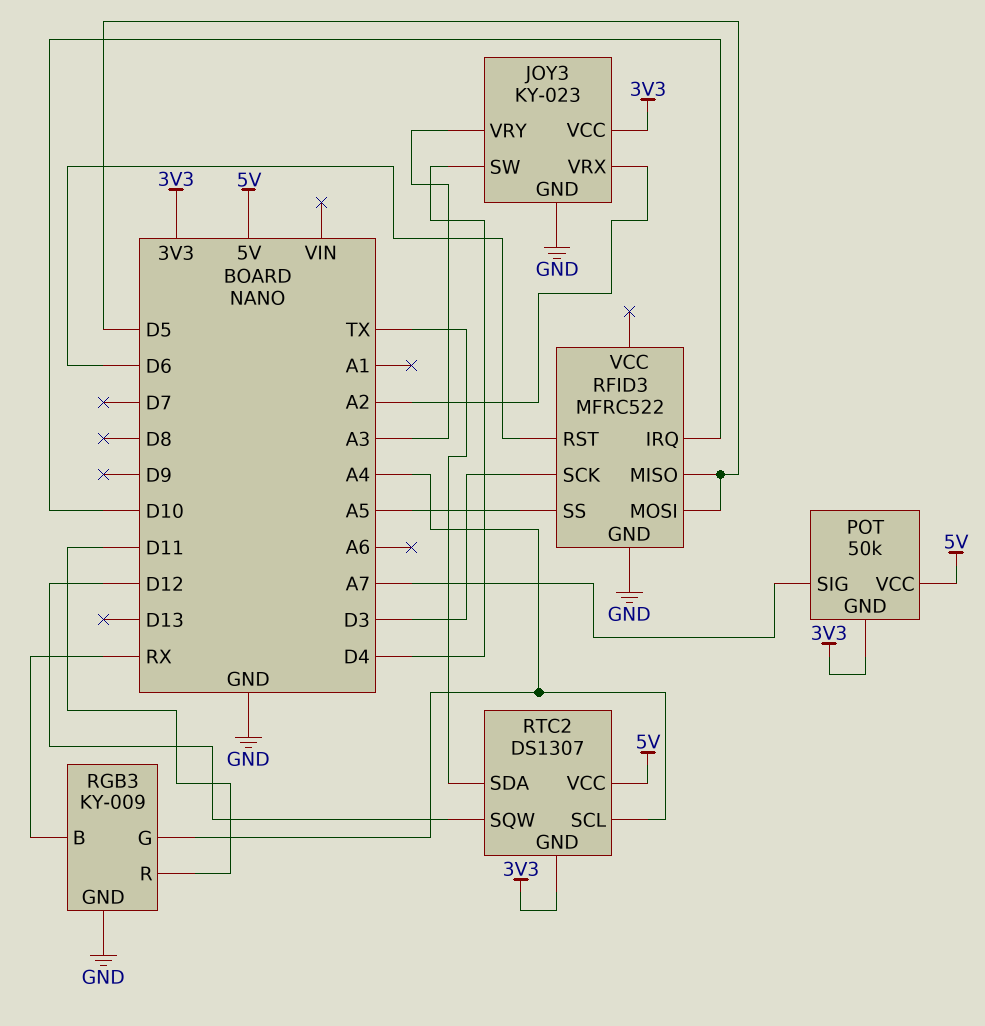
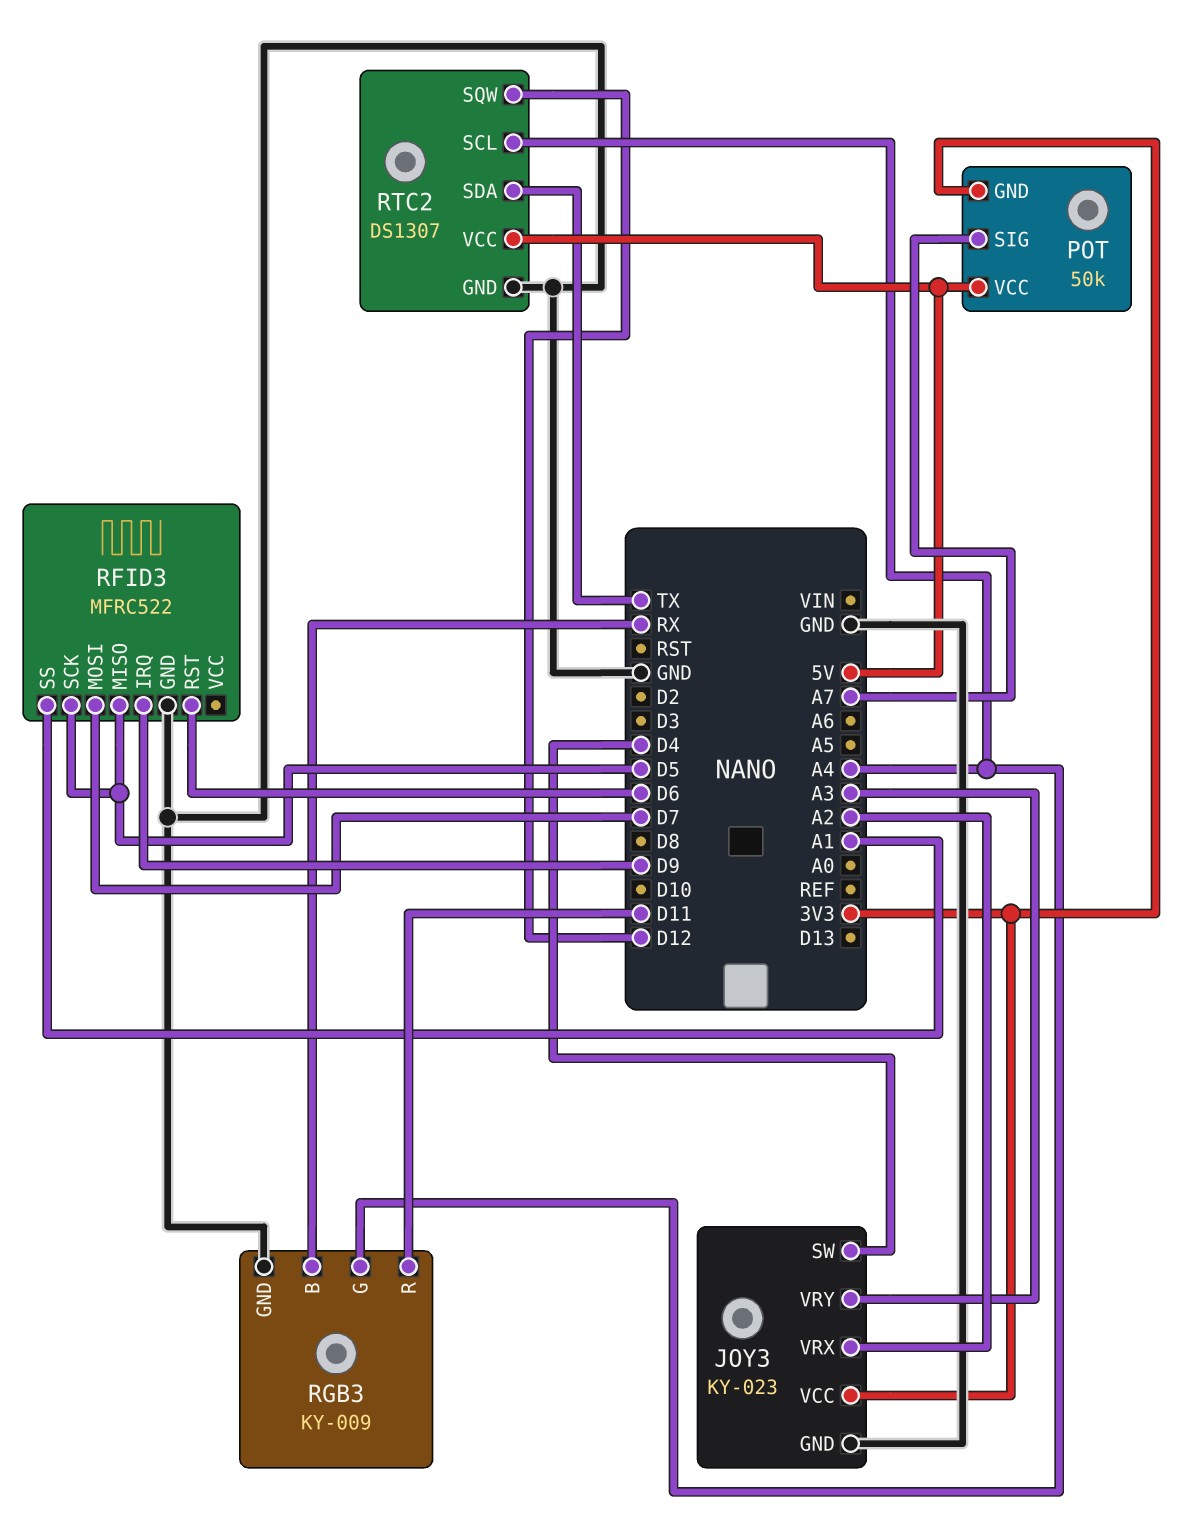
RFID3 pin IRQ: D10 -> D9
RFID3 pin MOSI: D5 -> D7
RFID3 pin SCK: D3 -> D5
RFID3 pin SS: A5 -> A1
RTC2 pin GND: 3V3 -> GND

